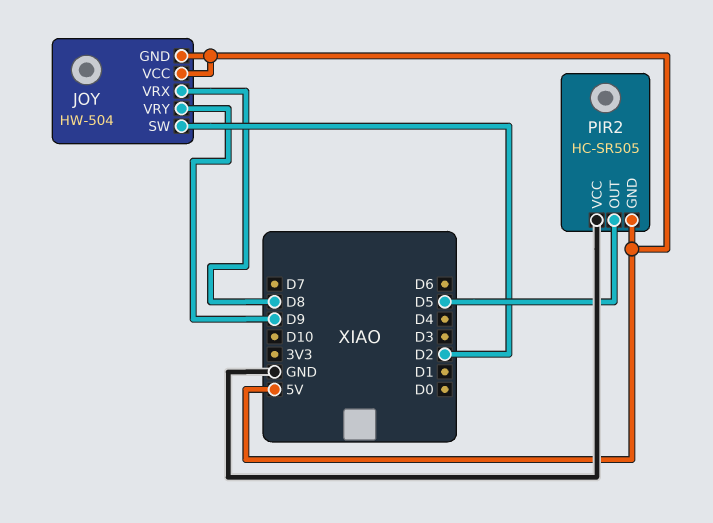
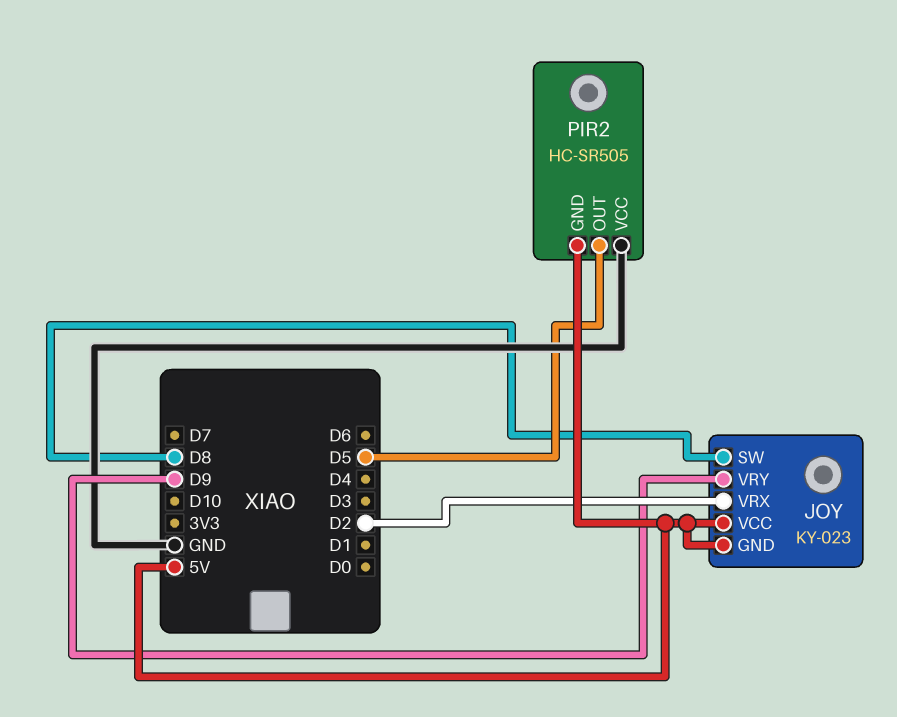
JOY: HW-504 -> KY-023
JOY pin SW: D2 -> D8
JOY pin VRX: D8 -> D2

